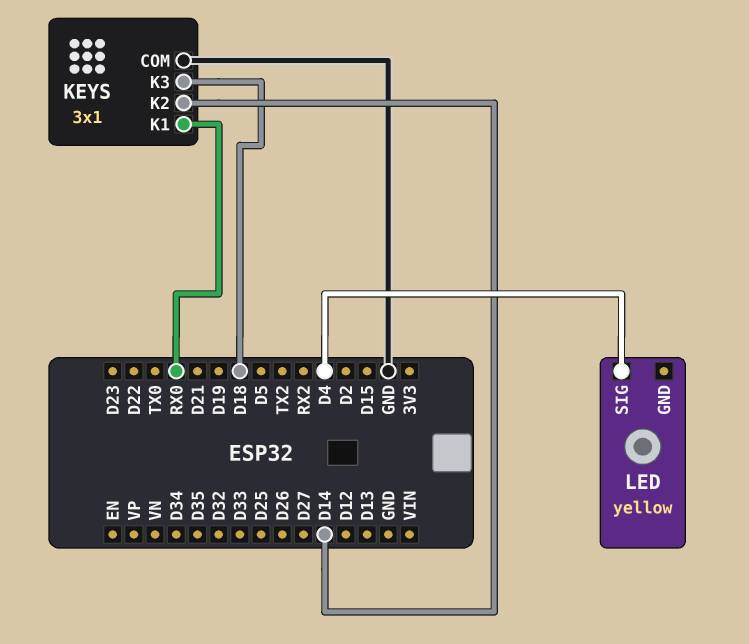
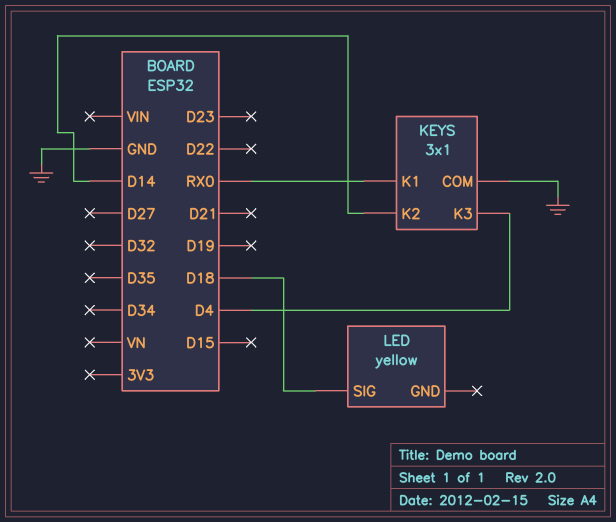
KEYS pin K3: D18 -> D4
LED pin SIG: D4 -> D18

